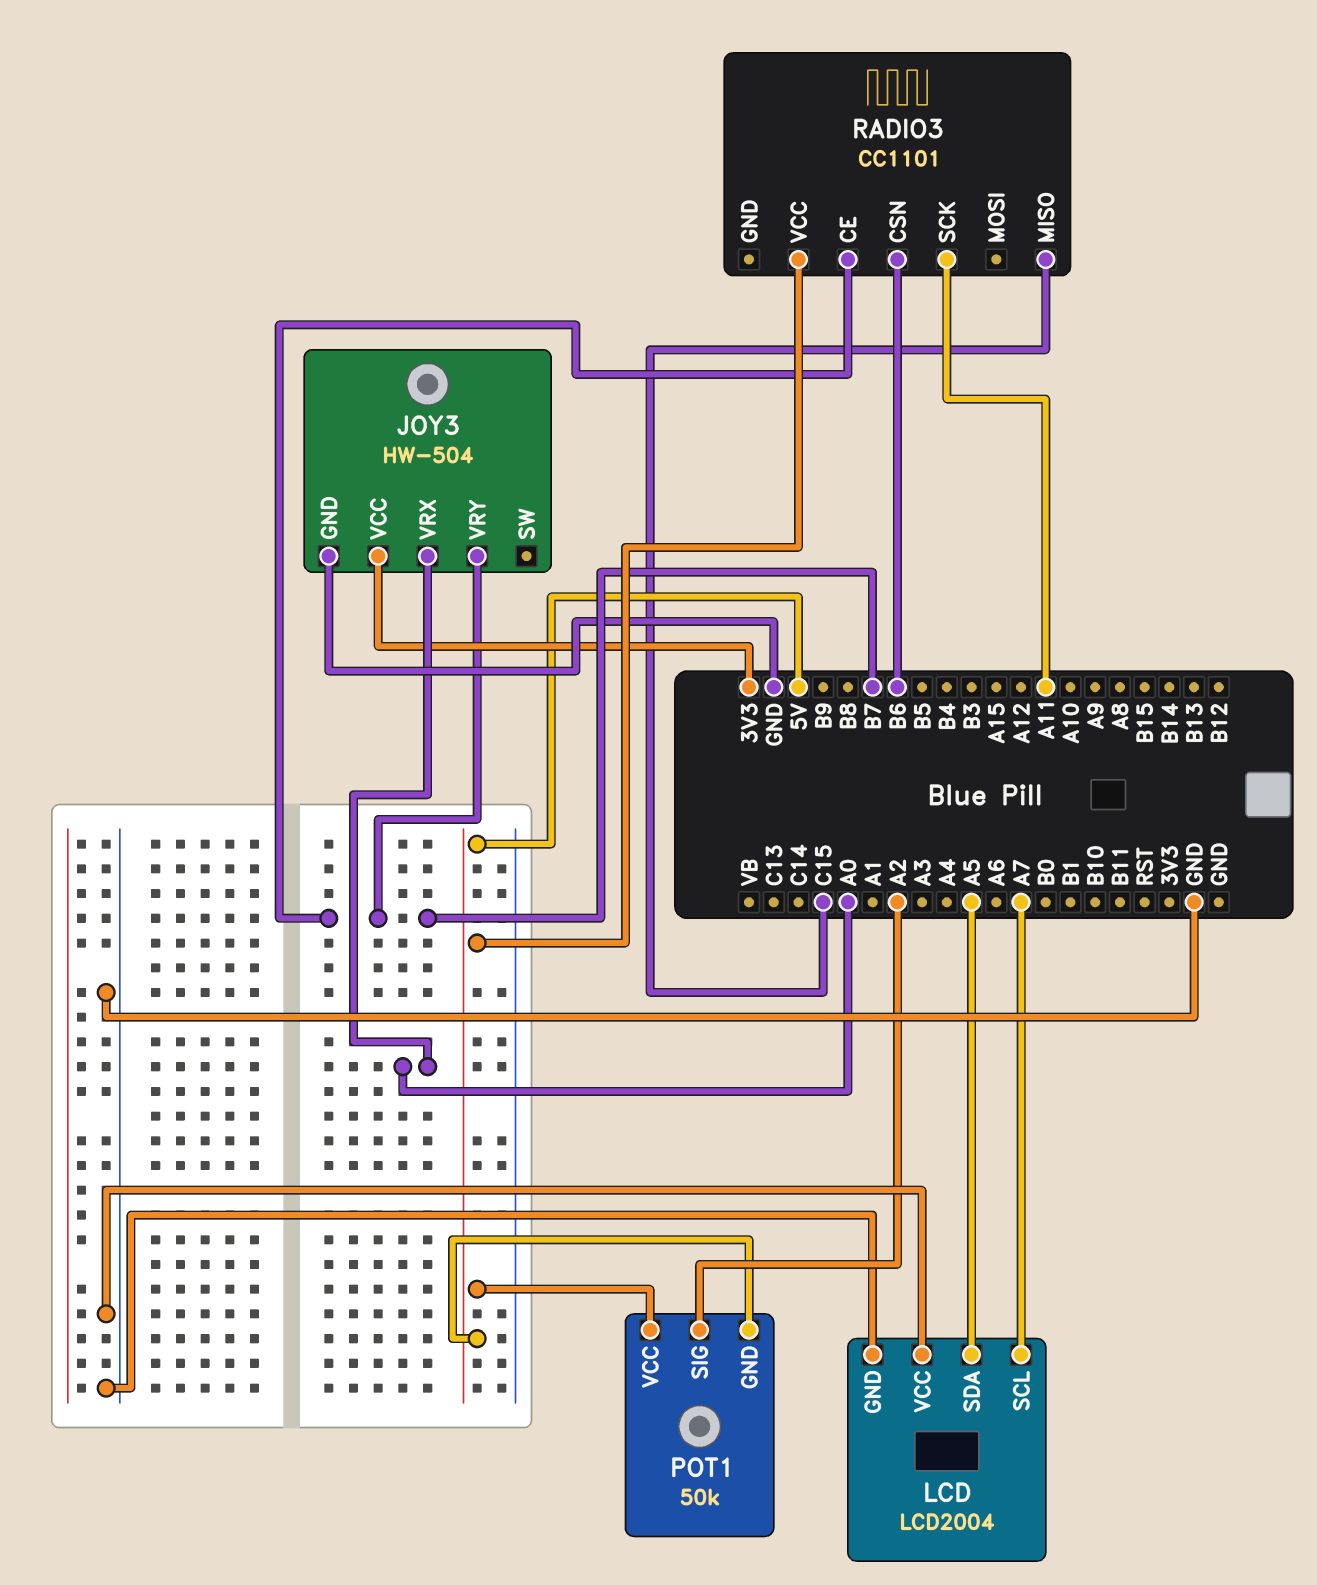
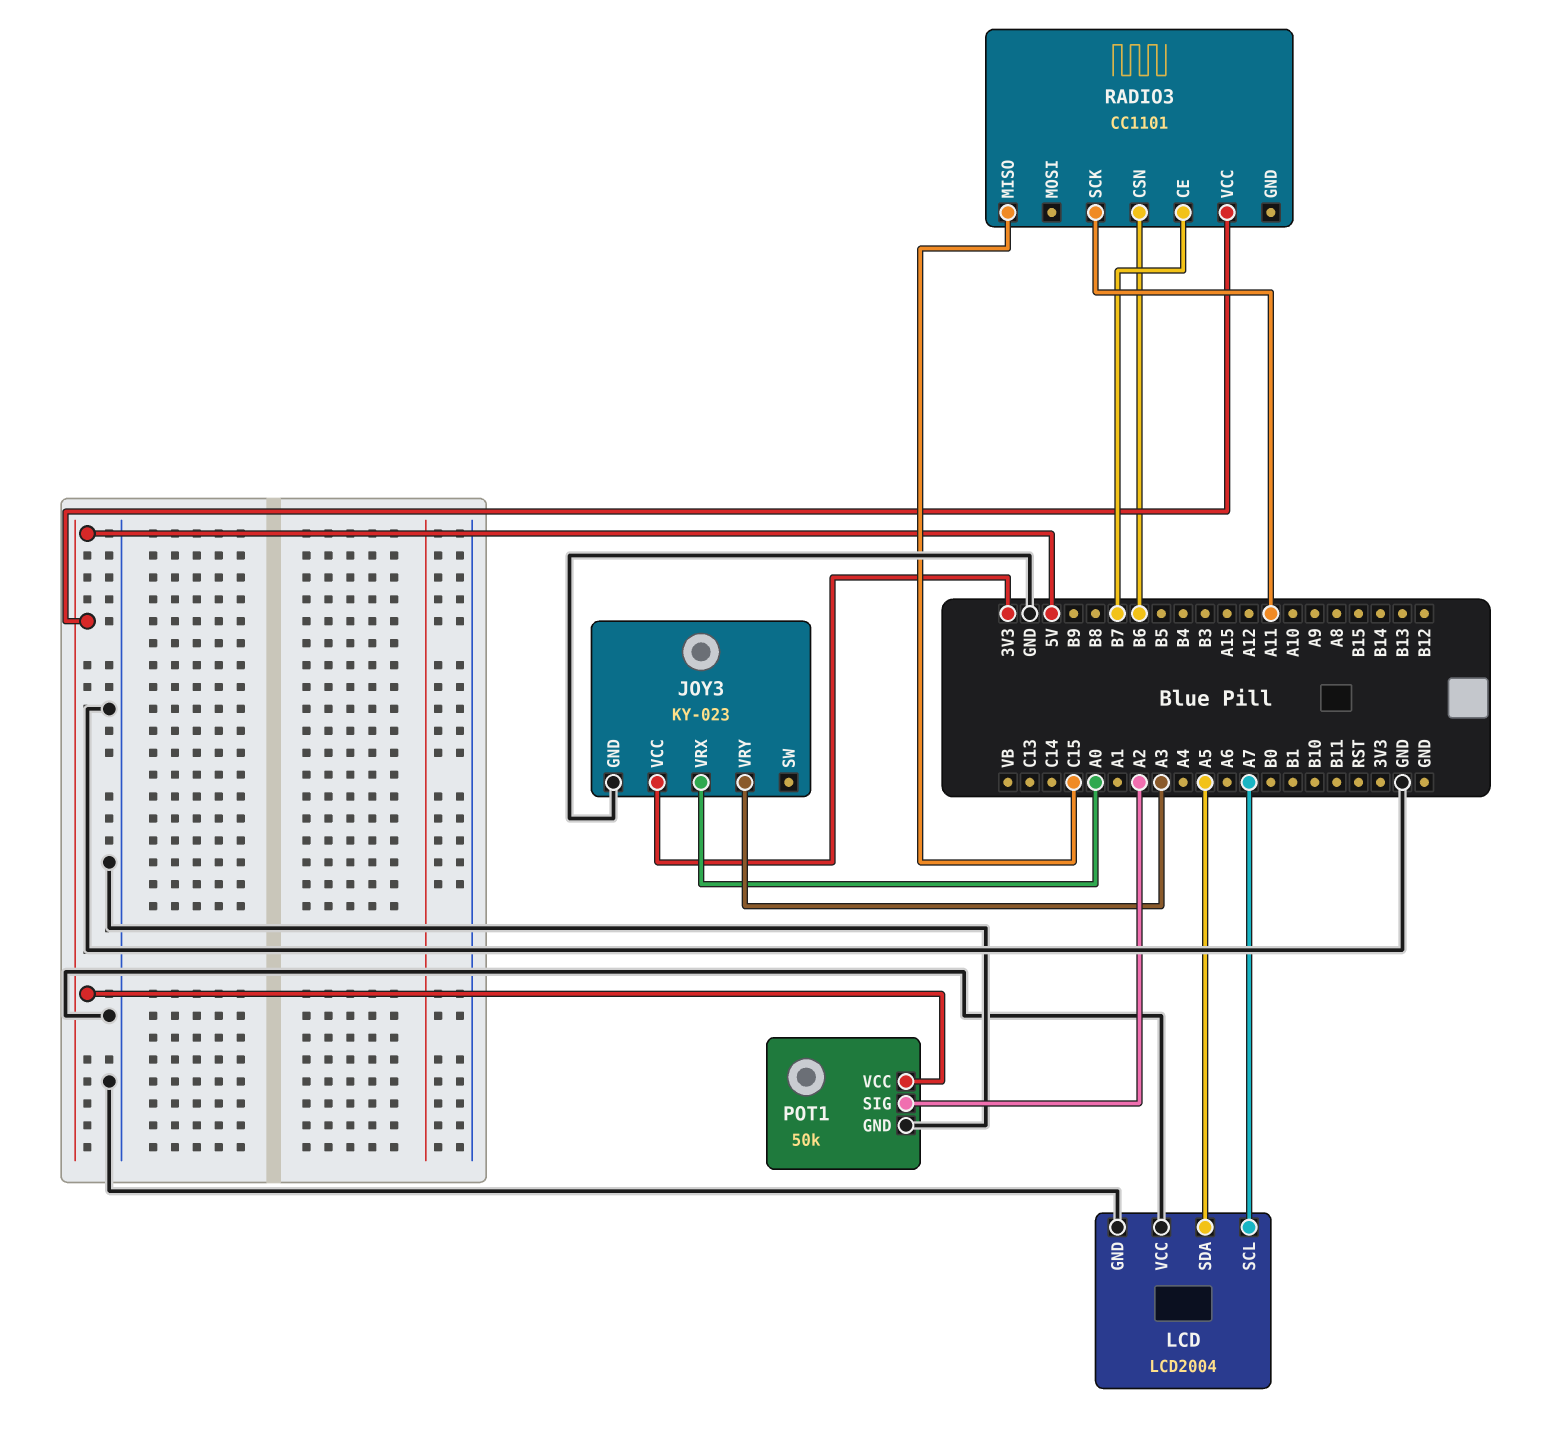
JOY3: HW-504 -> KY-023
JOY3 pin VRY: B7 -> A3
POT1 pin GND: 5V -> GND

